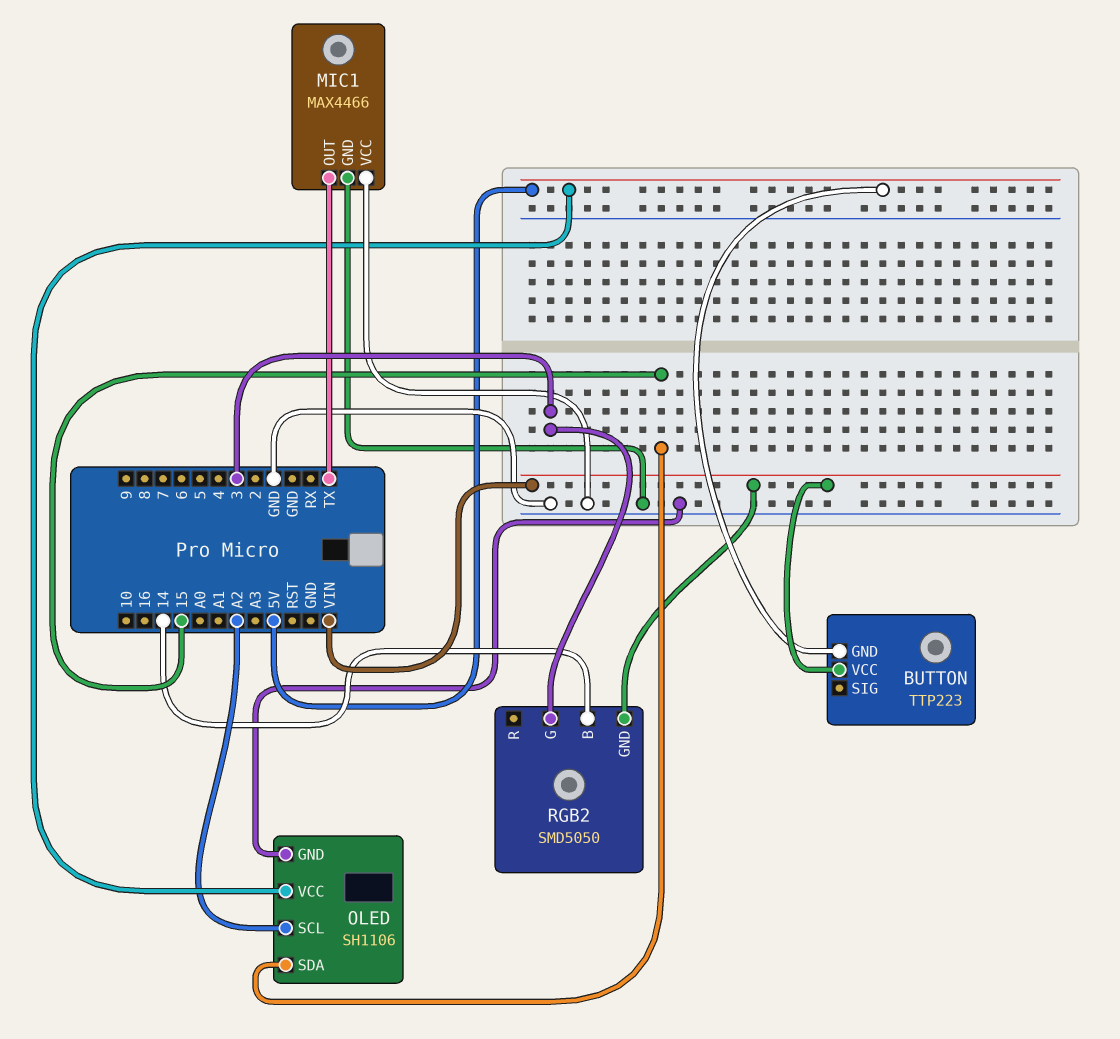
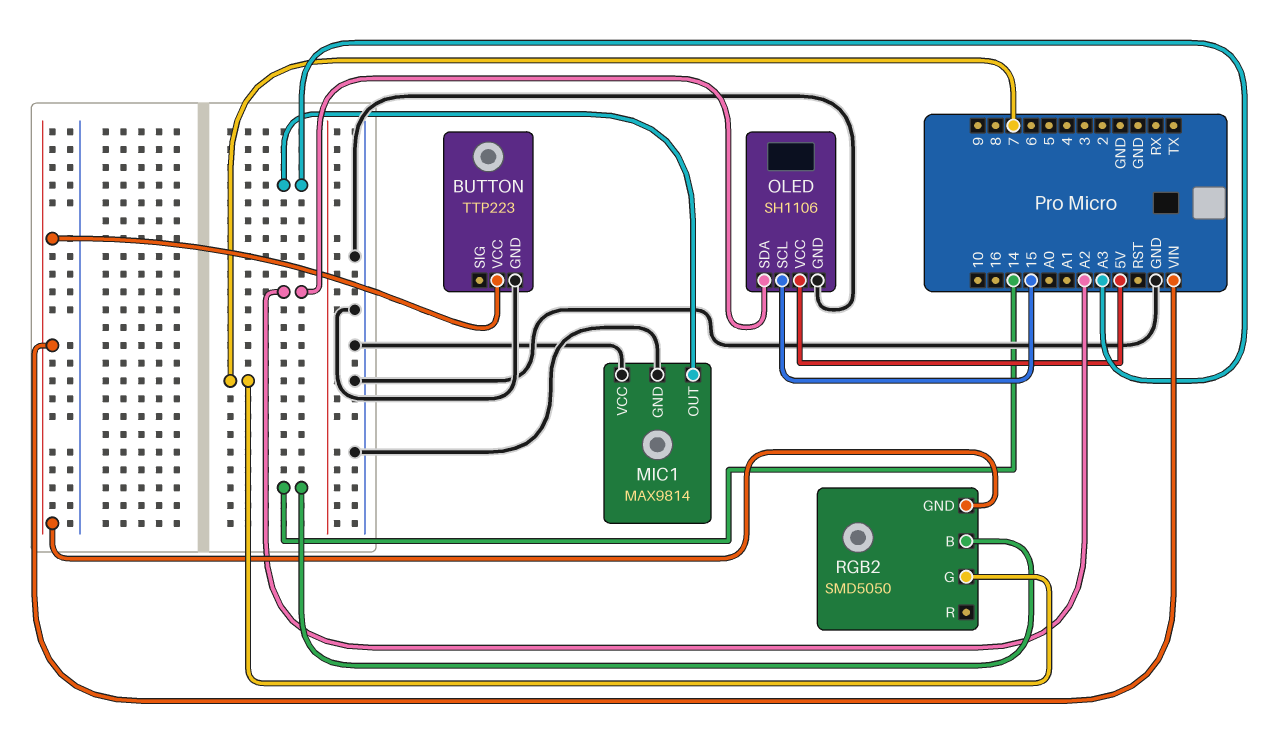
BUTTON pin GND: 5V -> GND
MIC1: MAX4466 -> MAX9814
MIC1 pin OUT: TX -> A3
OLED pin SCL: A2 -> 15
OLED pin SDA: 15 -> A2
RGB2 pin G: 3 -> 7

